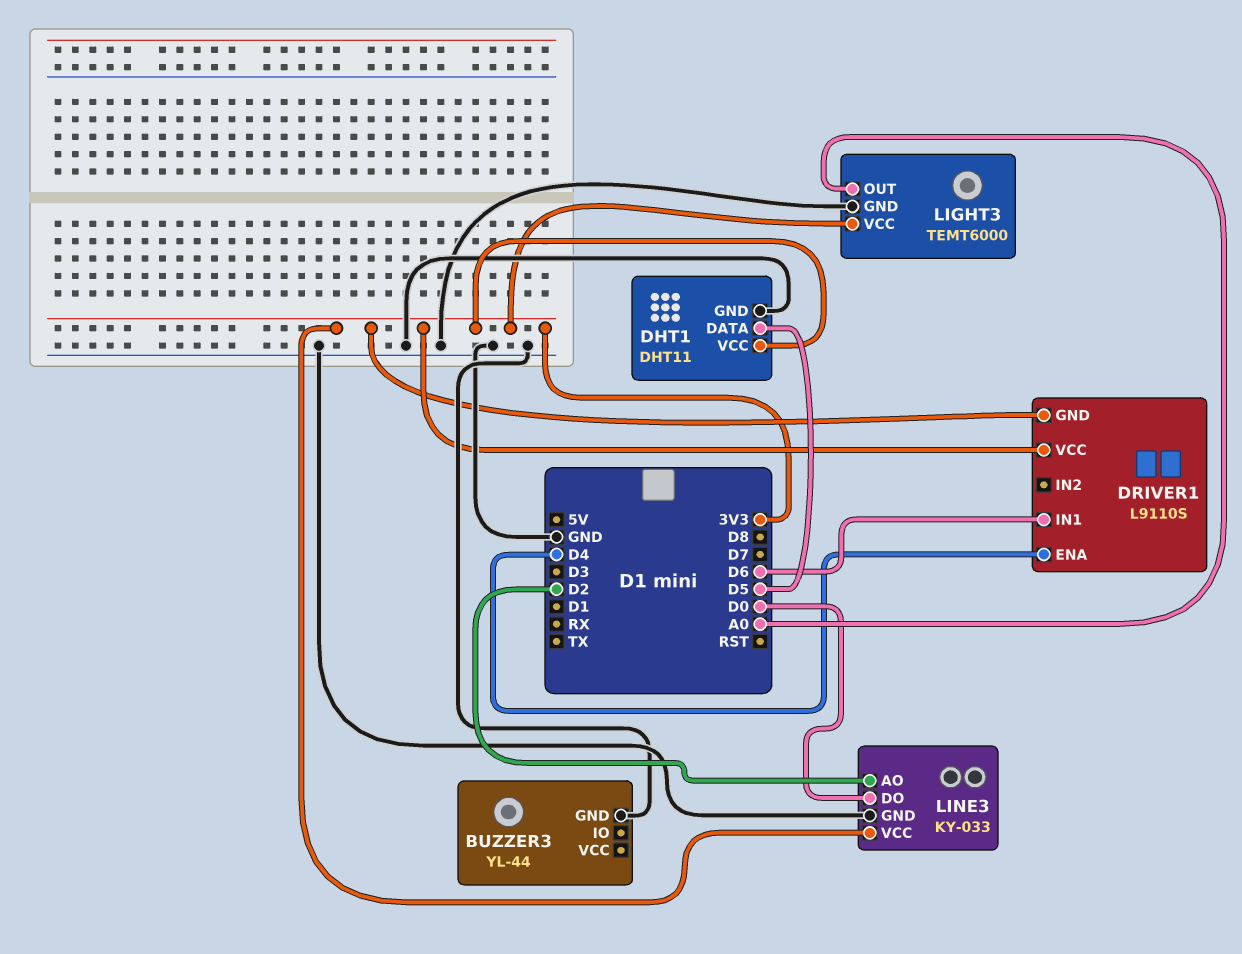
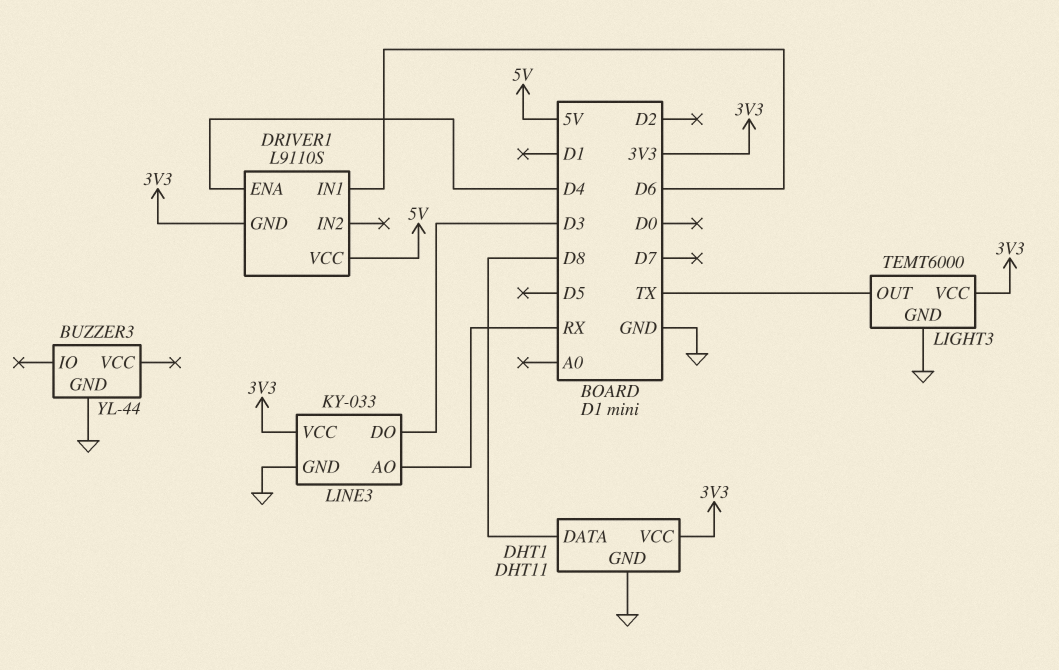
DHT1 pin DATA: D5 -> D8
DRIVER1 pin VCC: 3V3 -> 5V
LIGHT3 pin OUT: A0 -> TX
LINE3 pin AO: D2 -> RX
LINE3 pin DO: D0 -> D3

